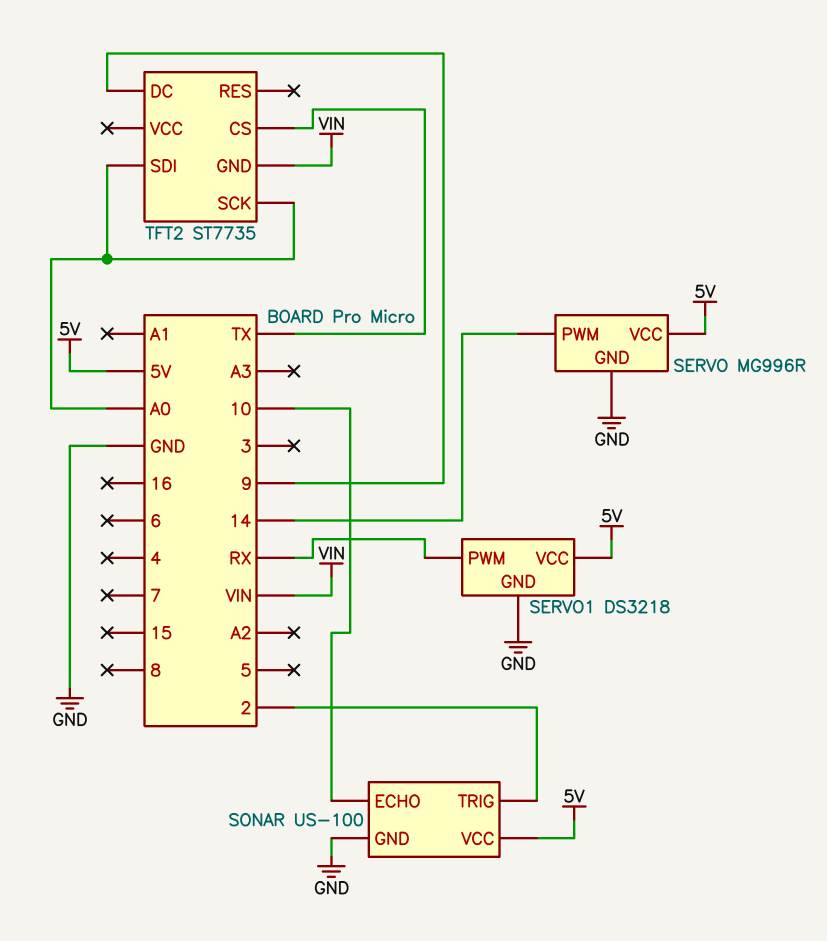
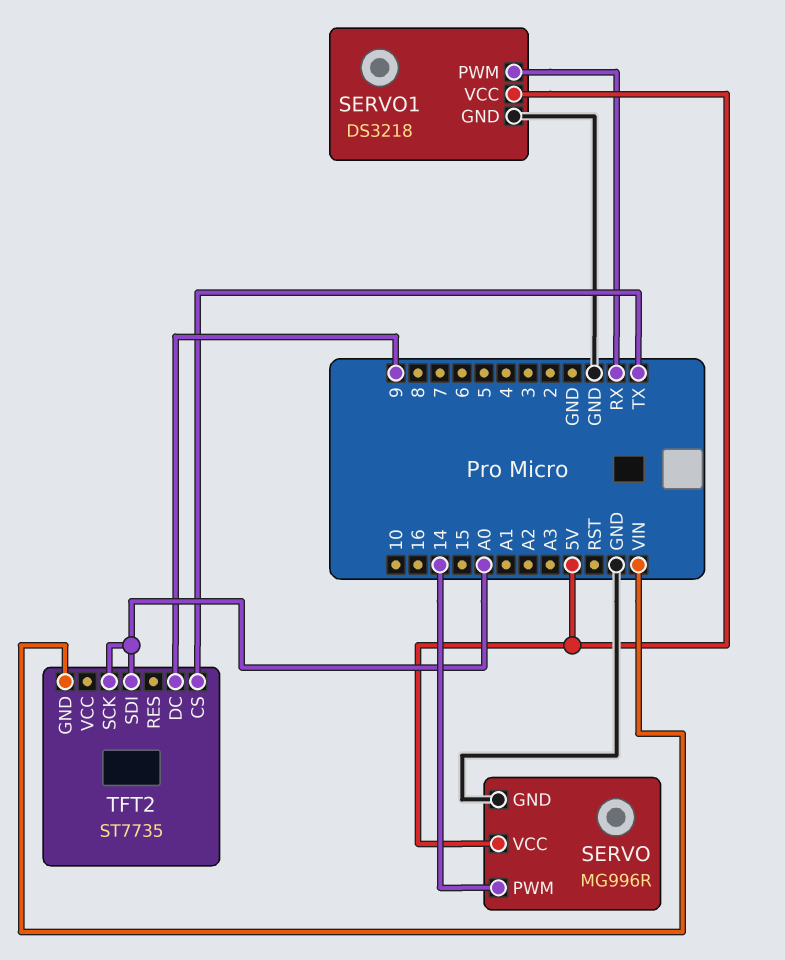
SONAR: US-100 -> none
SONAR pin ECHO: 10 -> none
SONAR pin GND: GND -> none
SONAR pin TRIG: 2 -> none
SONAR pin VCC: 5V -> none

